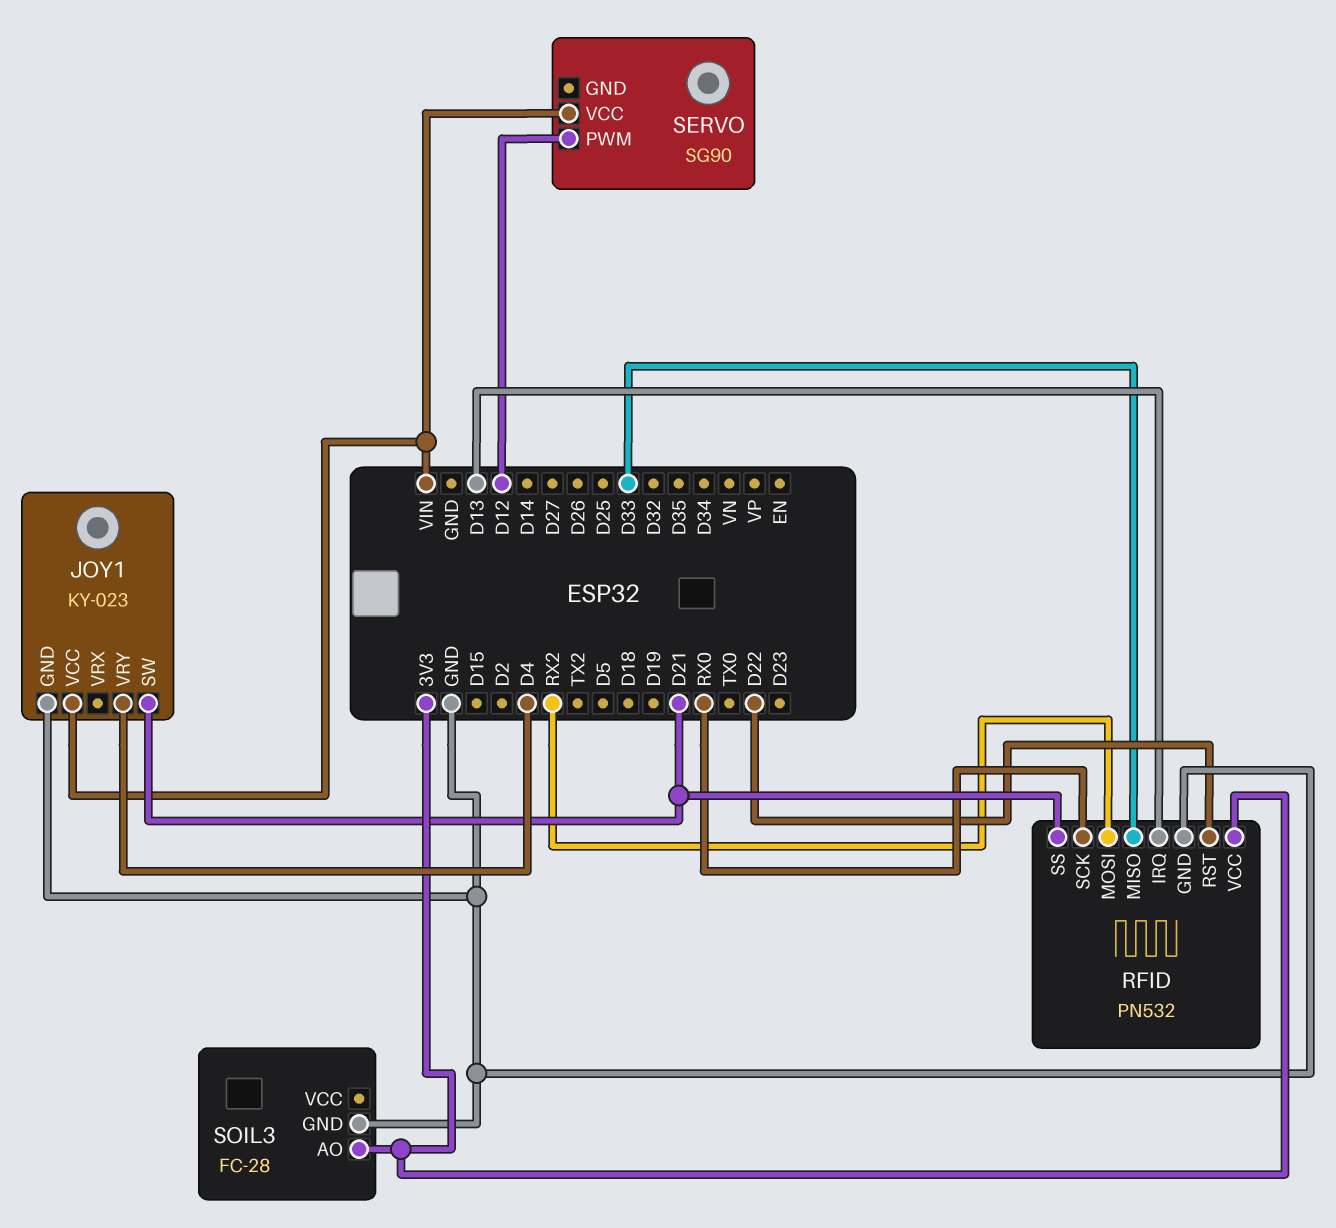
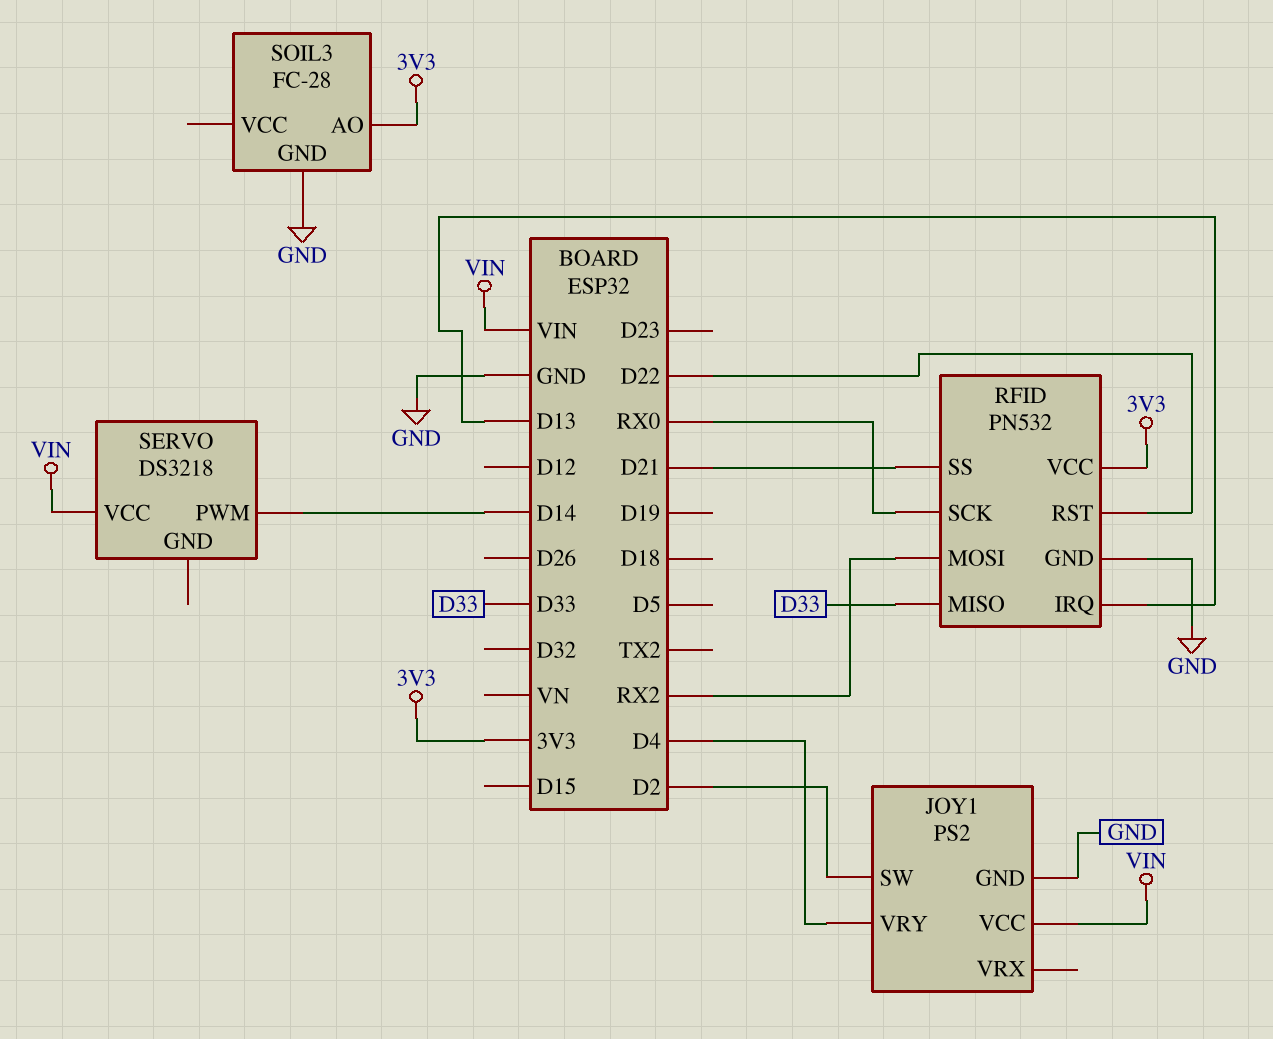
JOY1: KY-023 -> PS2
JOY1 pin SW: D21 -> D2
SERVO: SG90 -> DS3218
SERVO pin PWM: D12 -> D14

